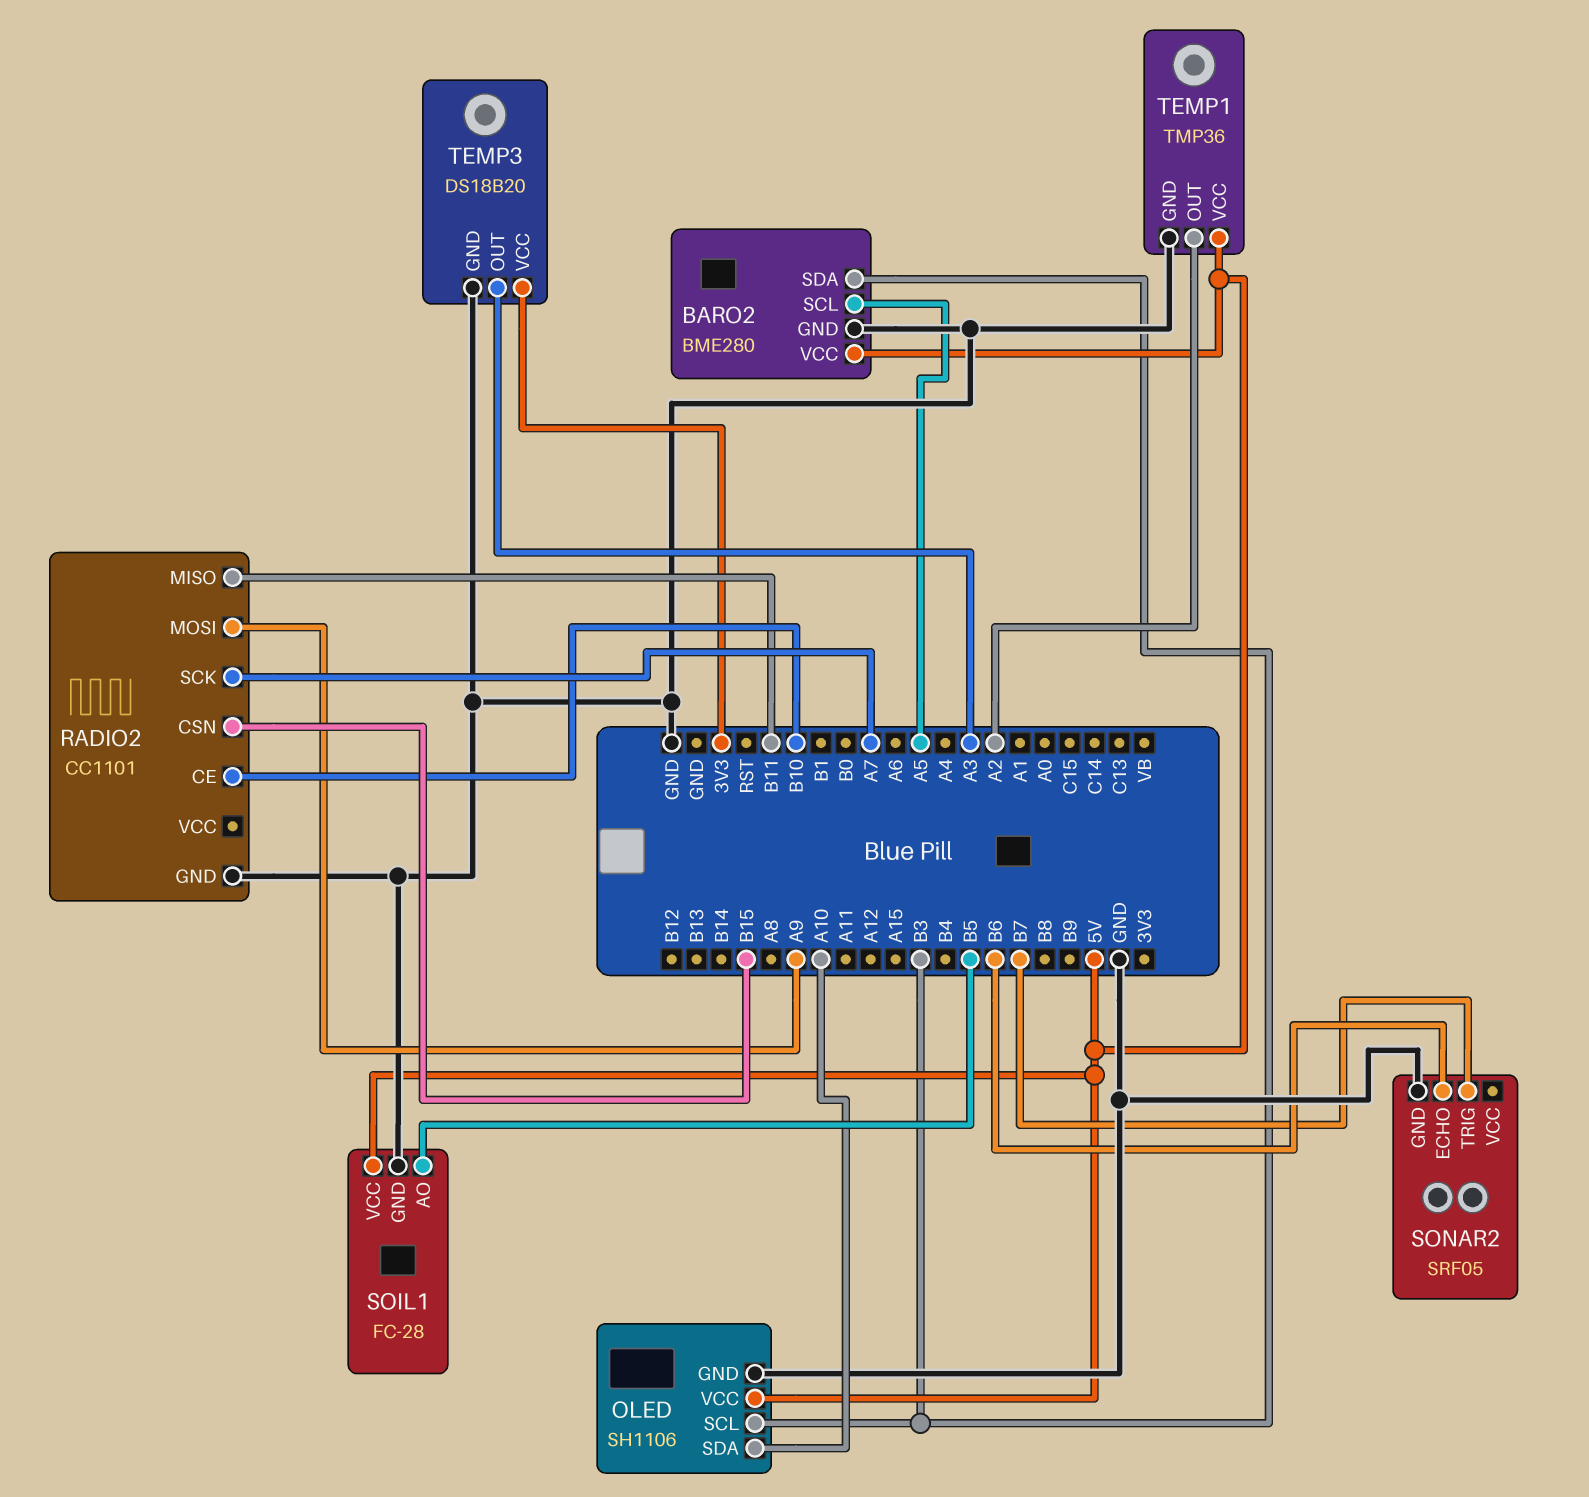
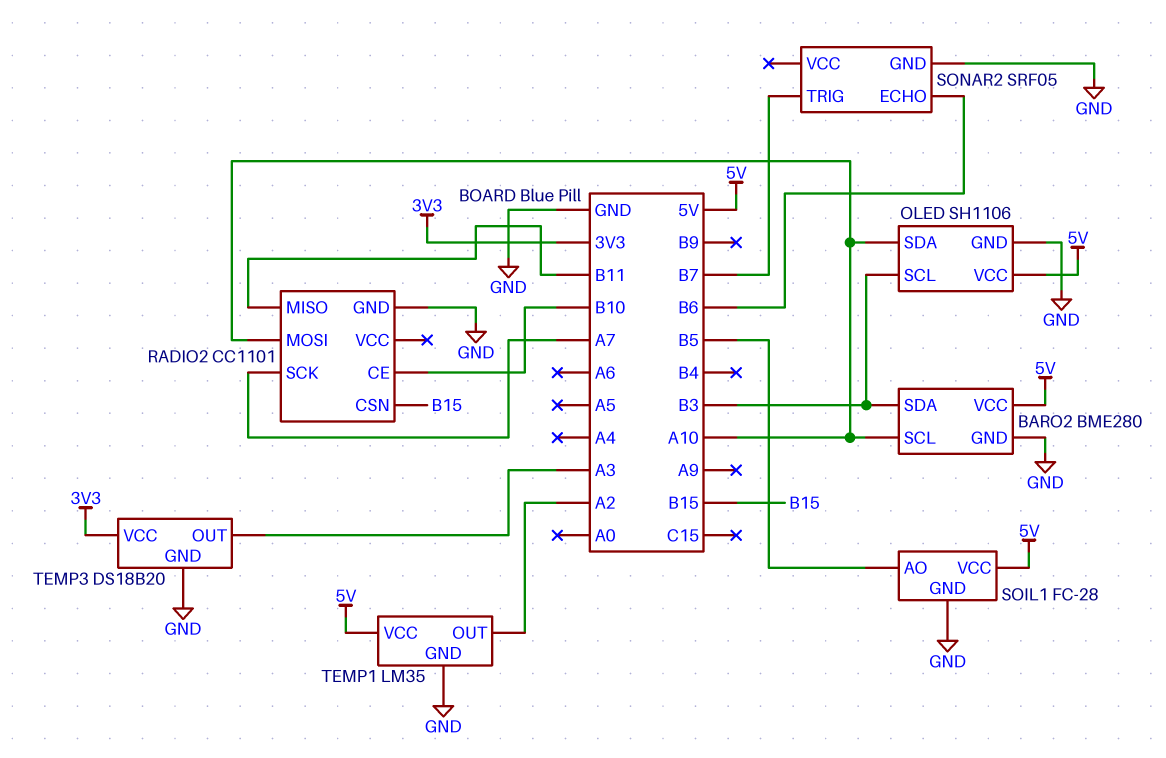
BARO2 pin SCL: A5 -> A10
RADIO2 pin MOSI: A9 -> A10
TEMP1: TMP36 -> LM35

